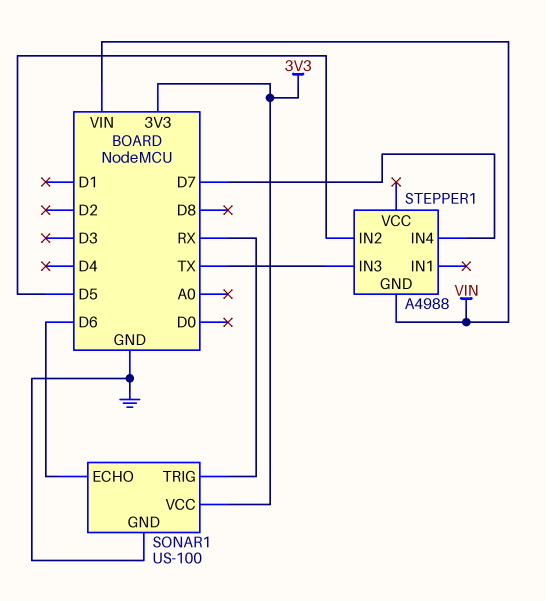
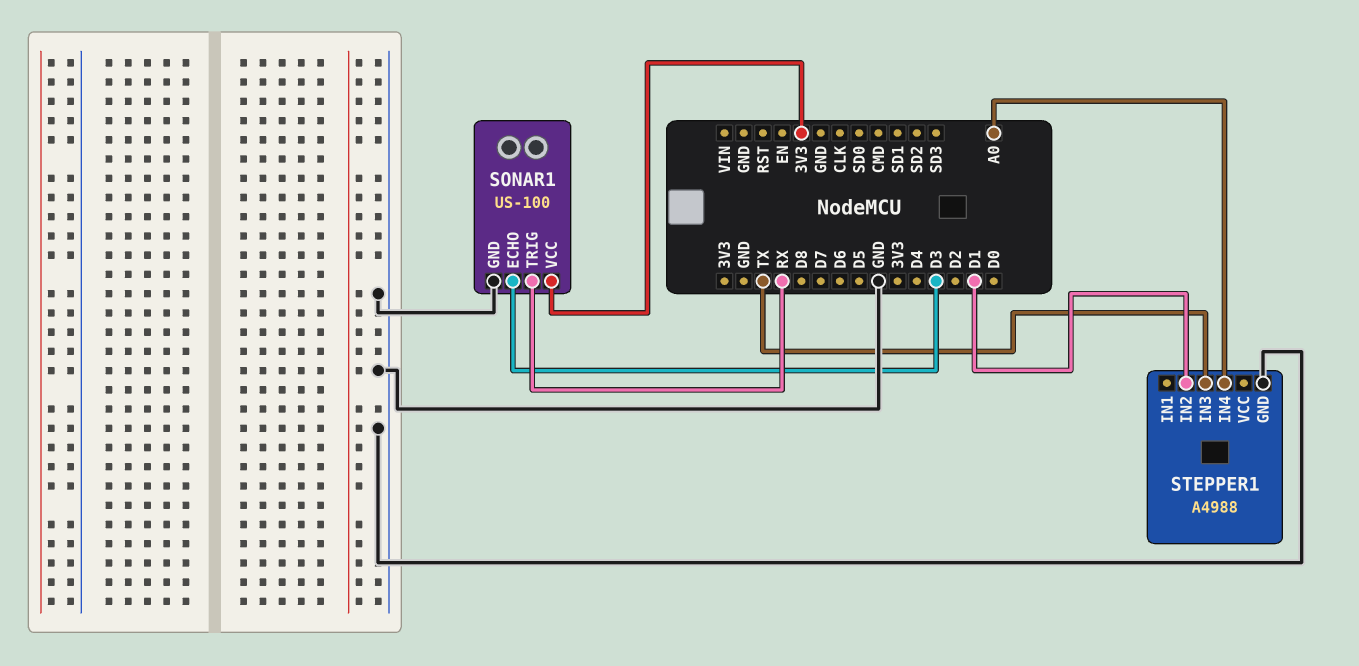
SONAR1 pin ECHO: D6 -> D3
STEPPER1 pin GND: VIN -> GND
STEPPER1 pin IN2: D5 -> D1
STEPPER1 pin IN4: D7 -> A0

